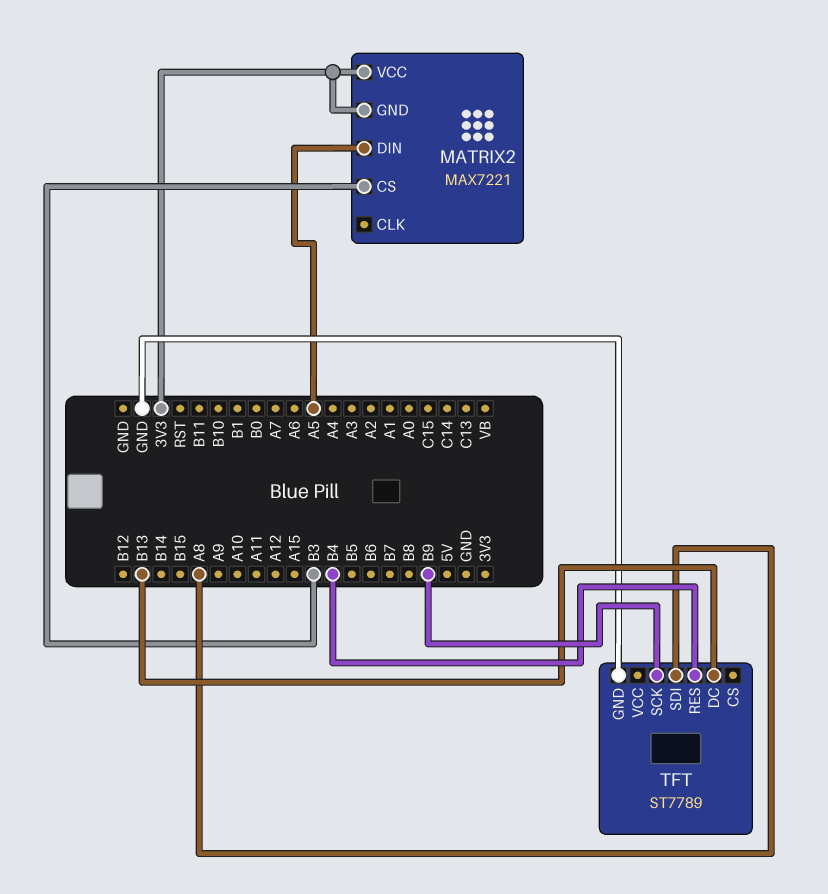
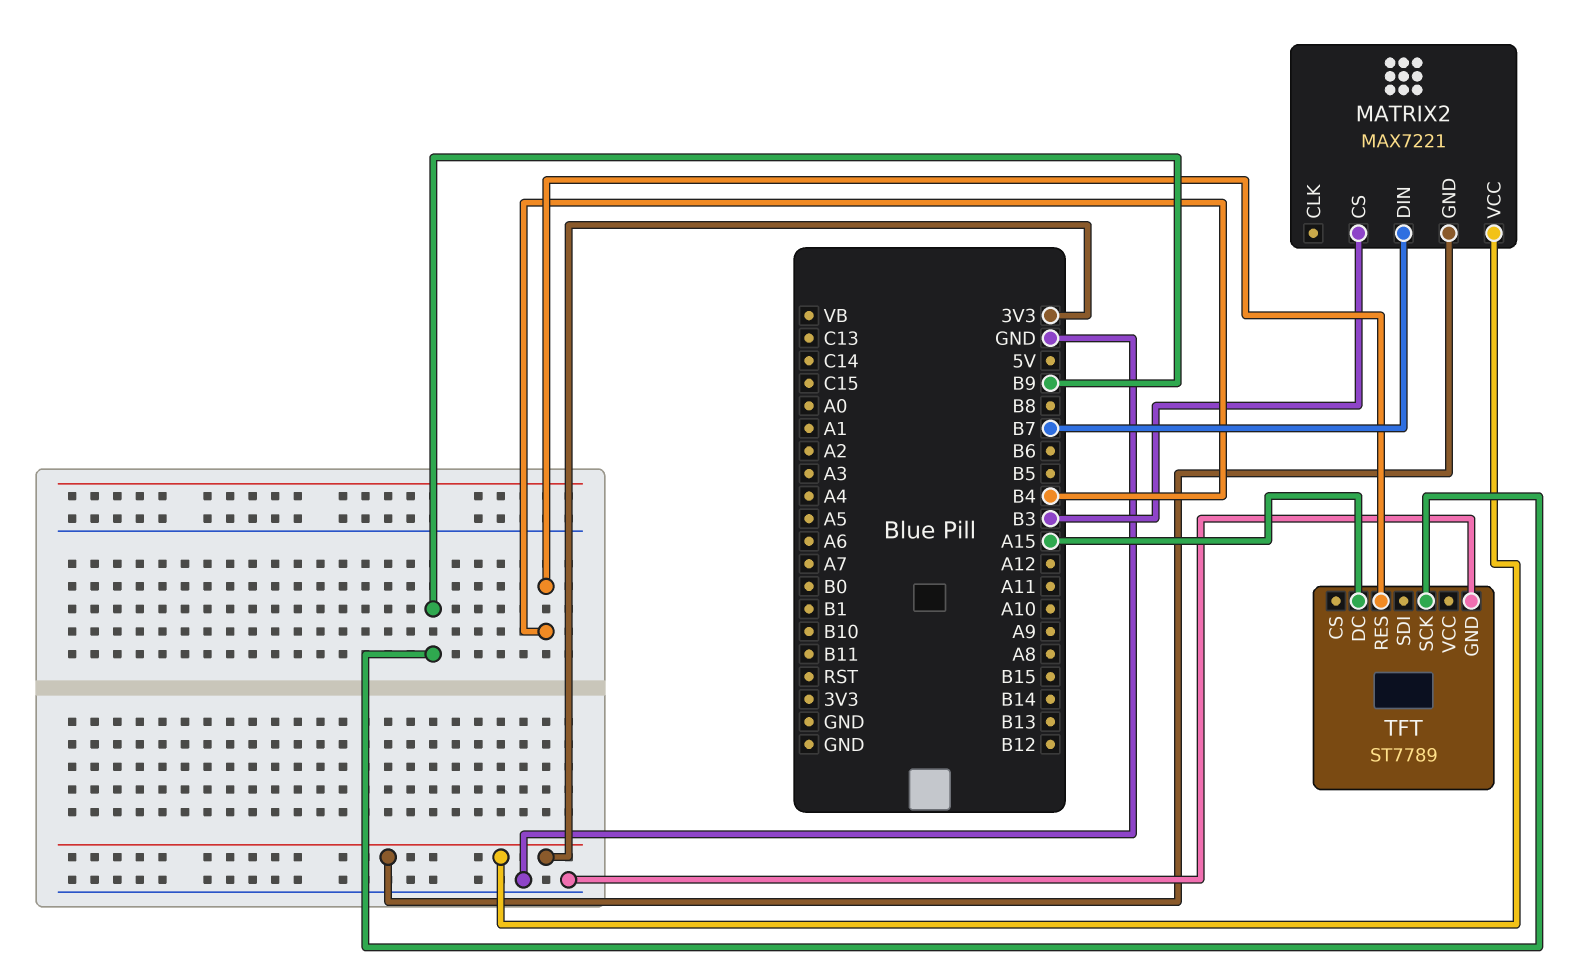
MATRIX2 pin DIN: A5 -> B7
TFT pin DC: B13 -> A15
TFT pin SDI: A8 -> none

